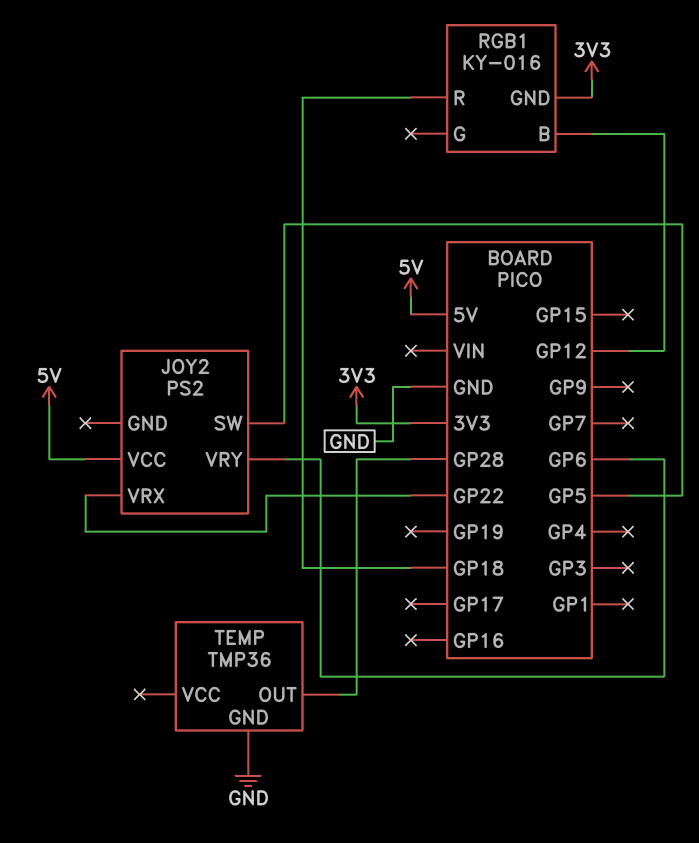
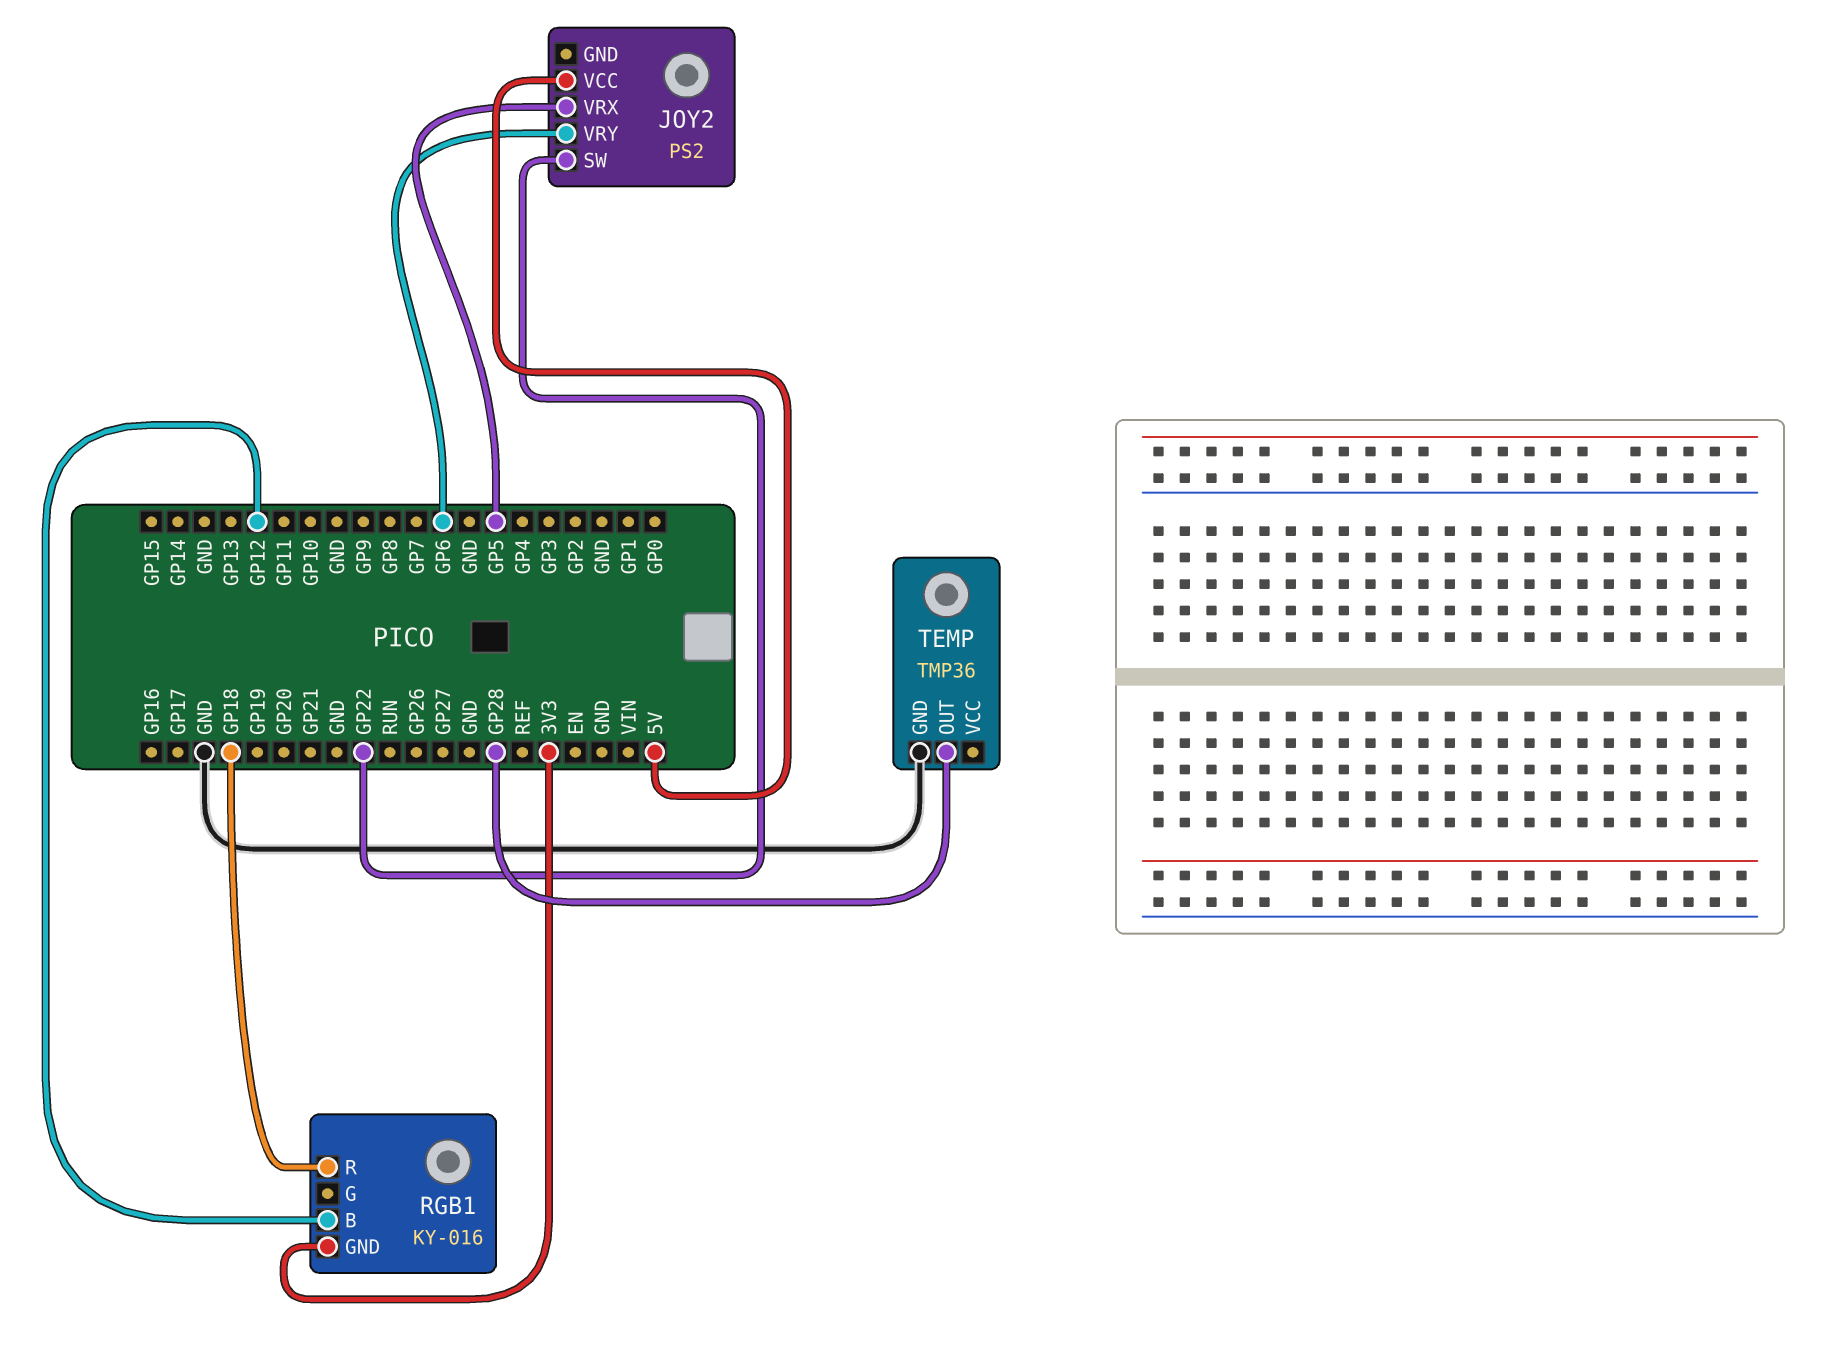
JOY2 pin SW: GP5 -> GP22
JOY2 pin VRX: GP22 -> GP5

